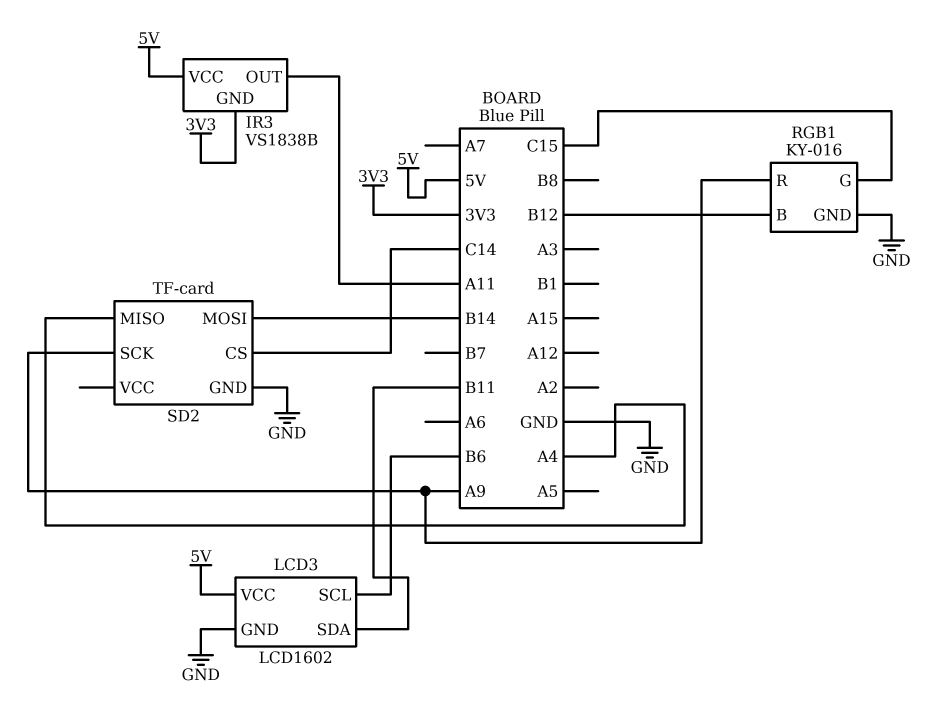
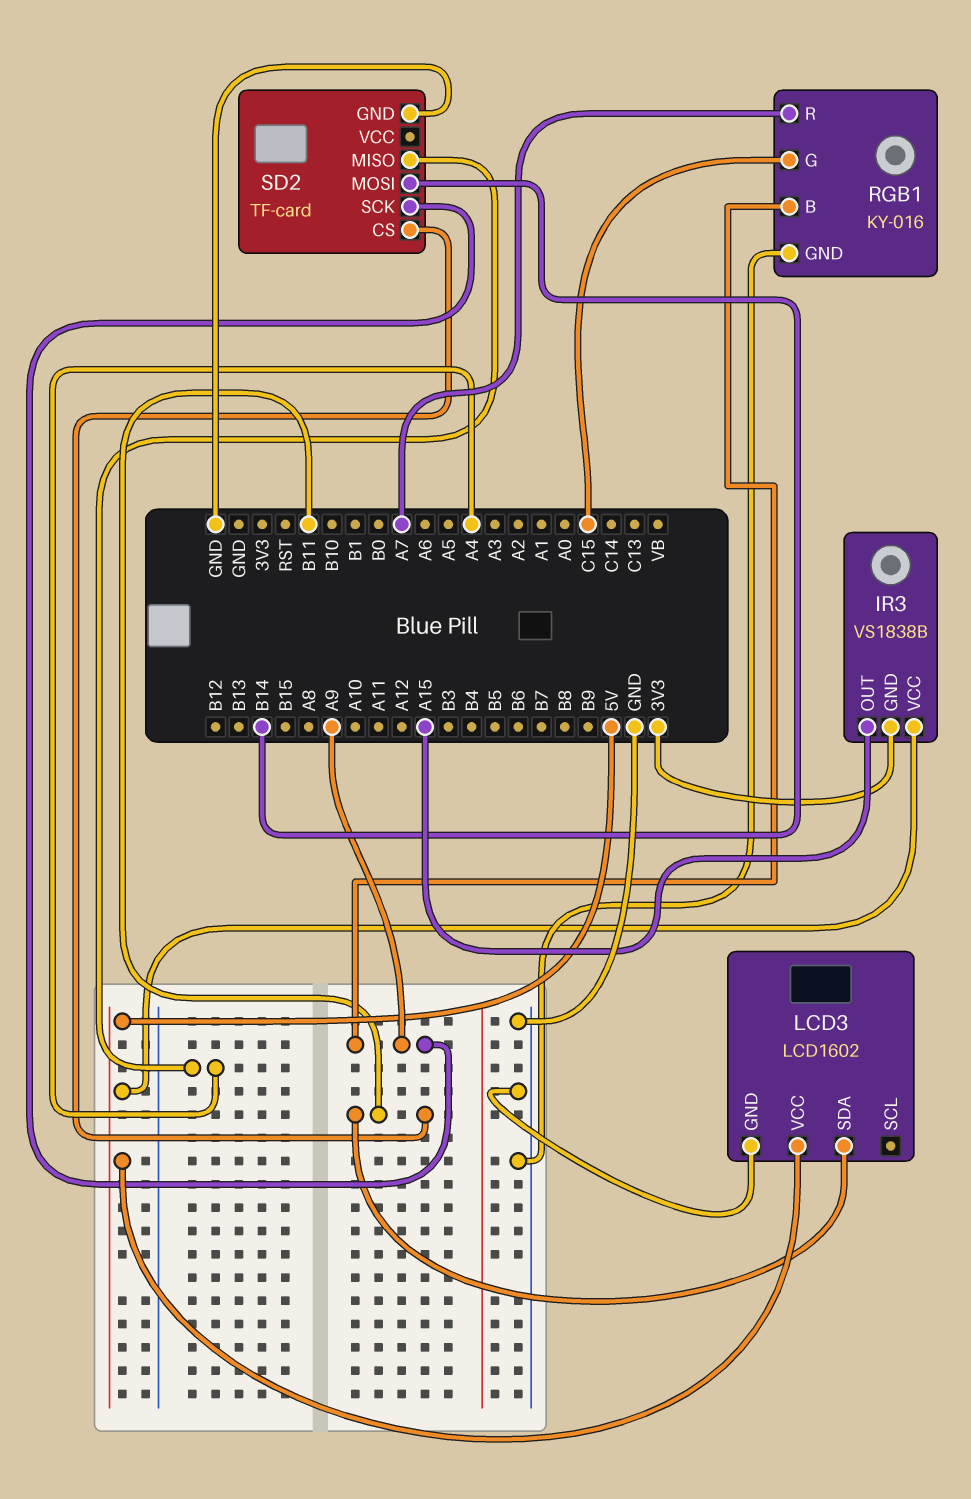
IR3 pin OUT: A11 -> A15
LCD3 pin SCL: B6 -> none
RGB1 pin B: B12 -> A9
RGB1 pin R: A9 -> A7
SD2 pin CS: C14 -> B11

